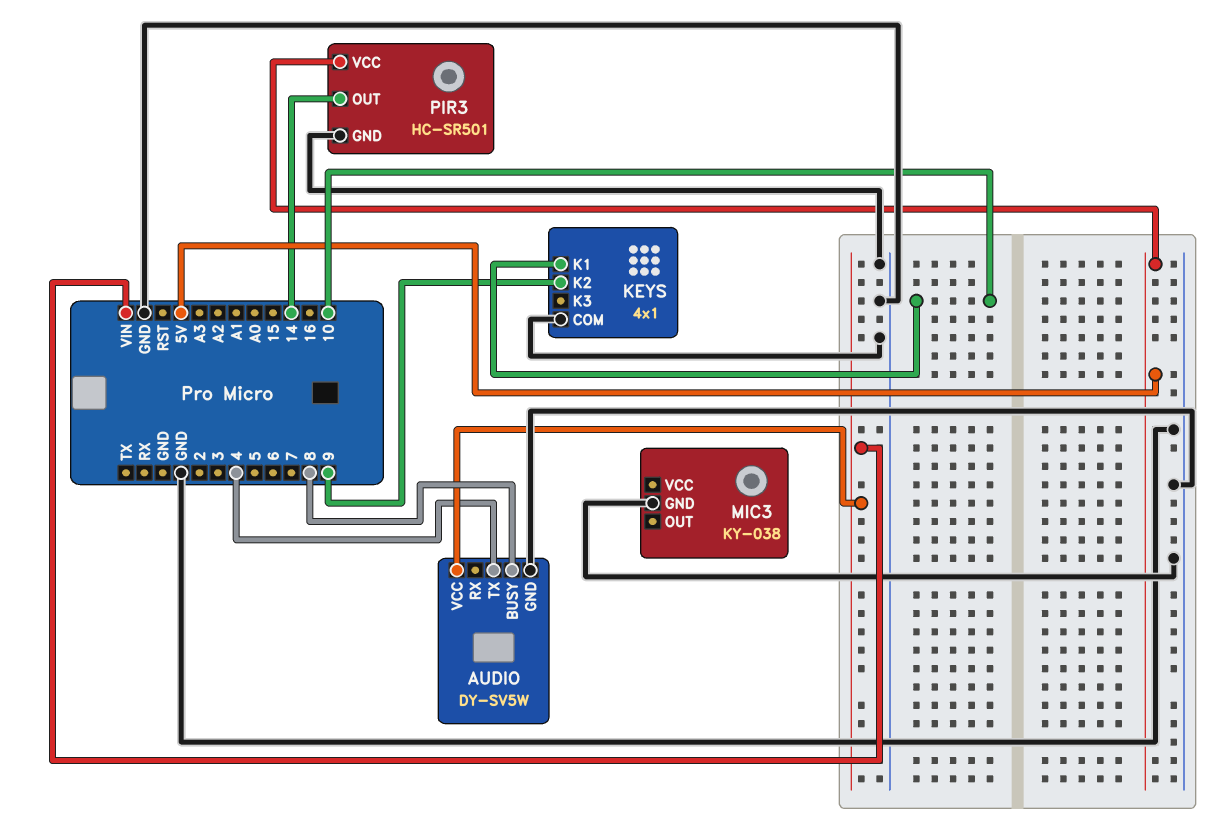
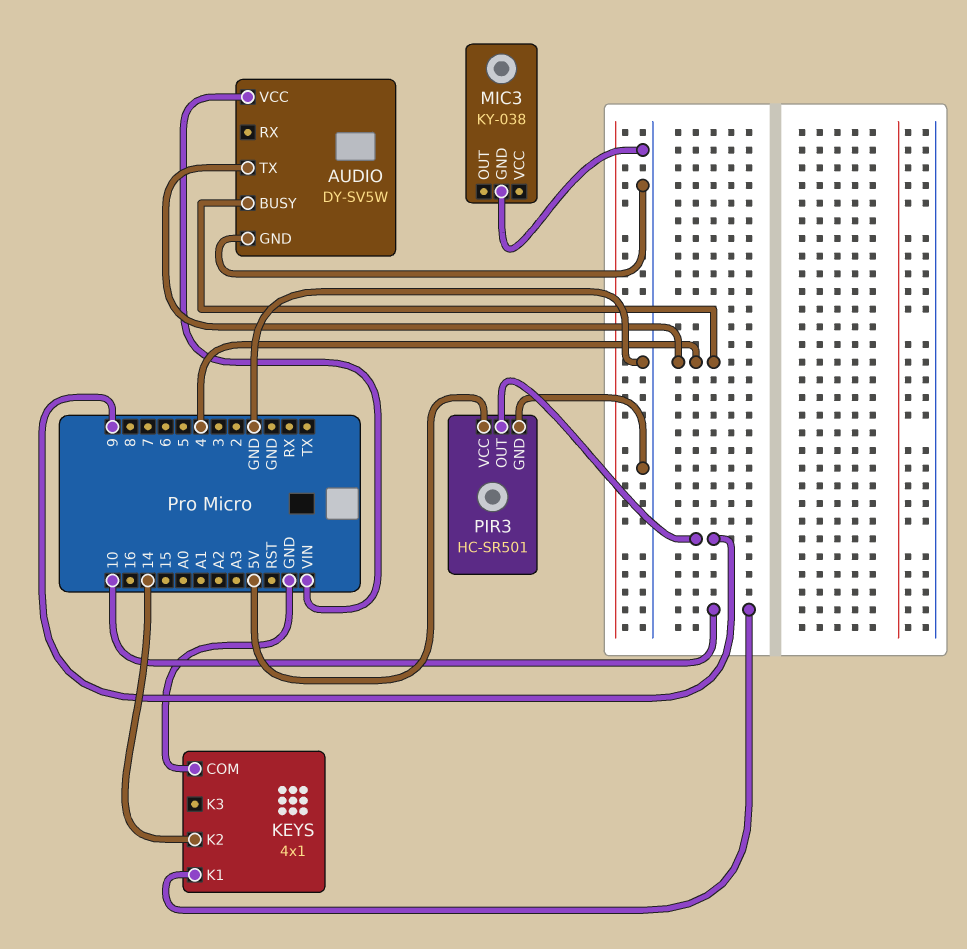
AUDIO pin BUSY: 8 -> 4
KEYS pin K2: 9 -> 14
PIR3 pin OUT: 14 -> 9

